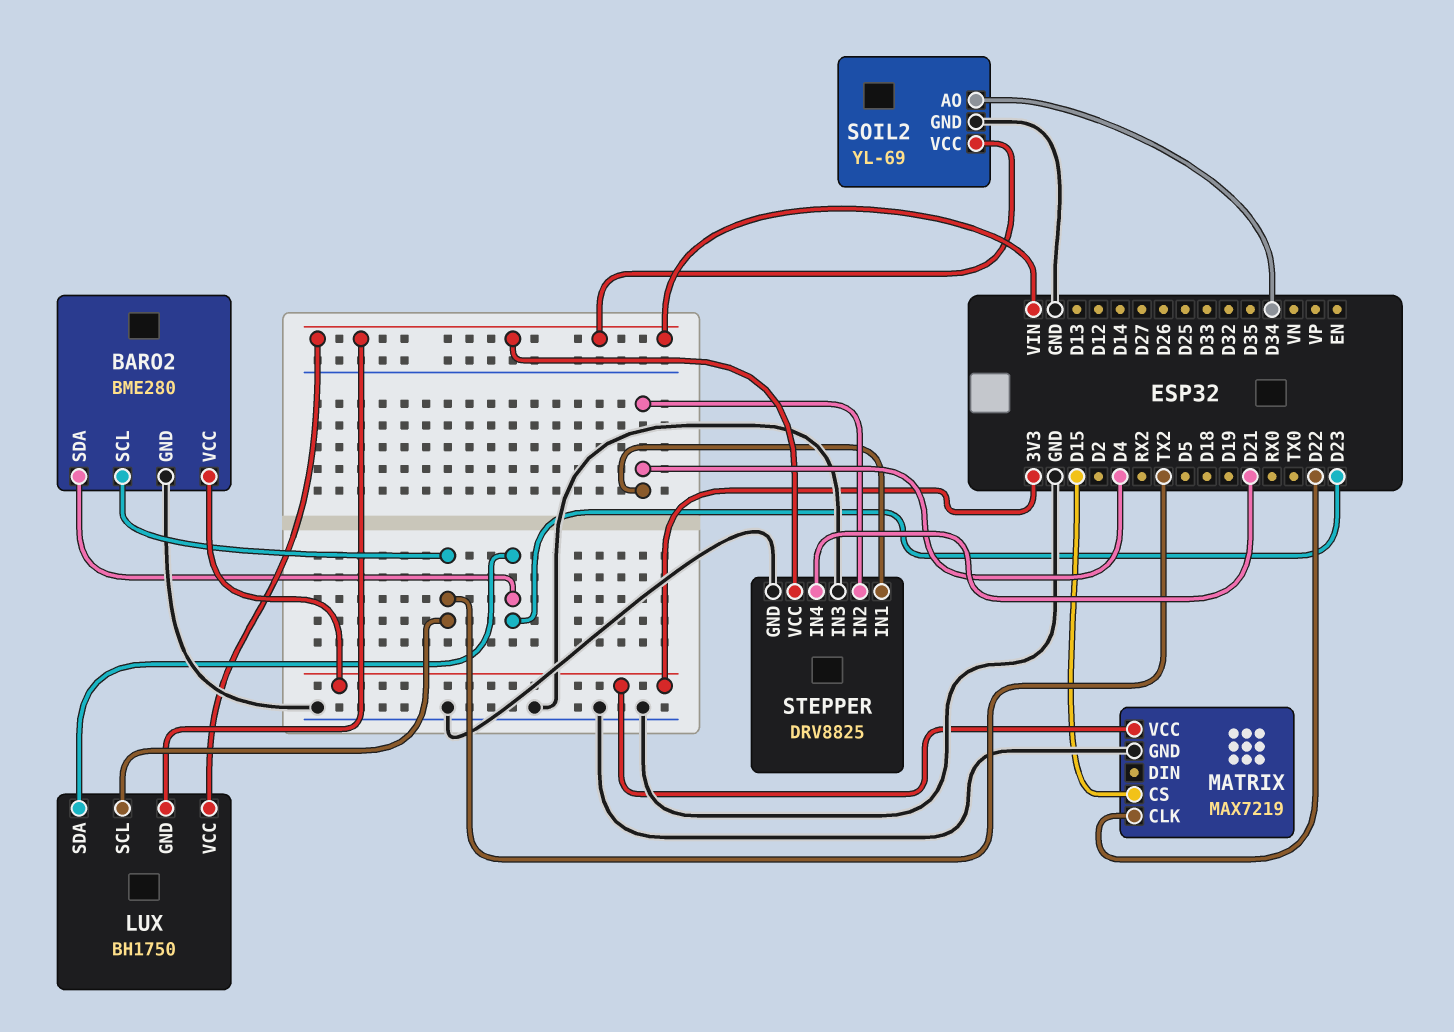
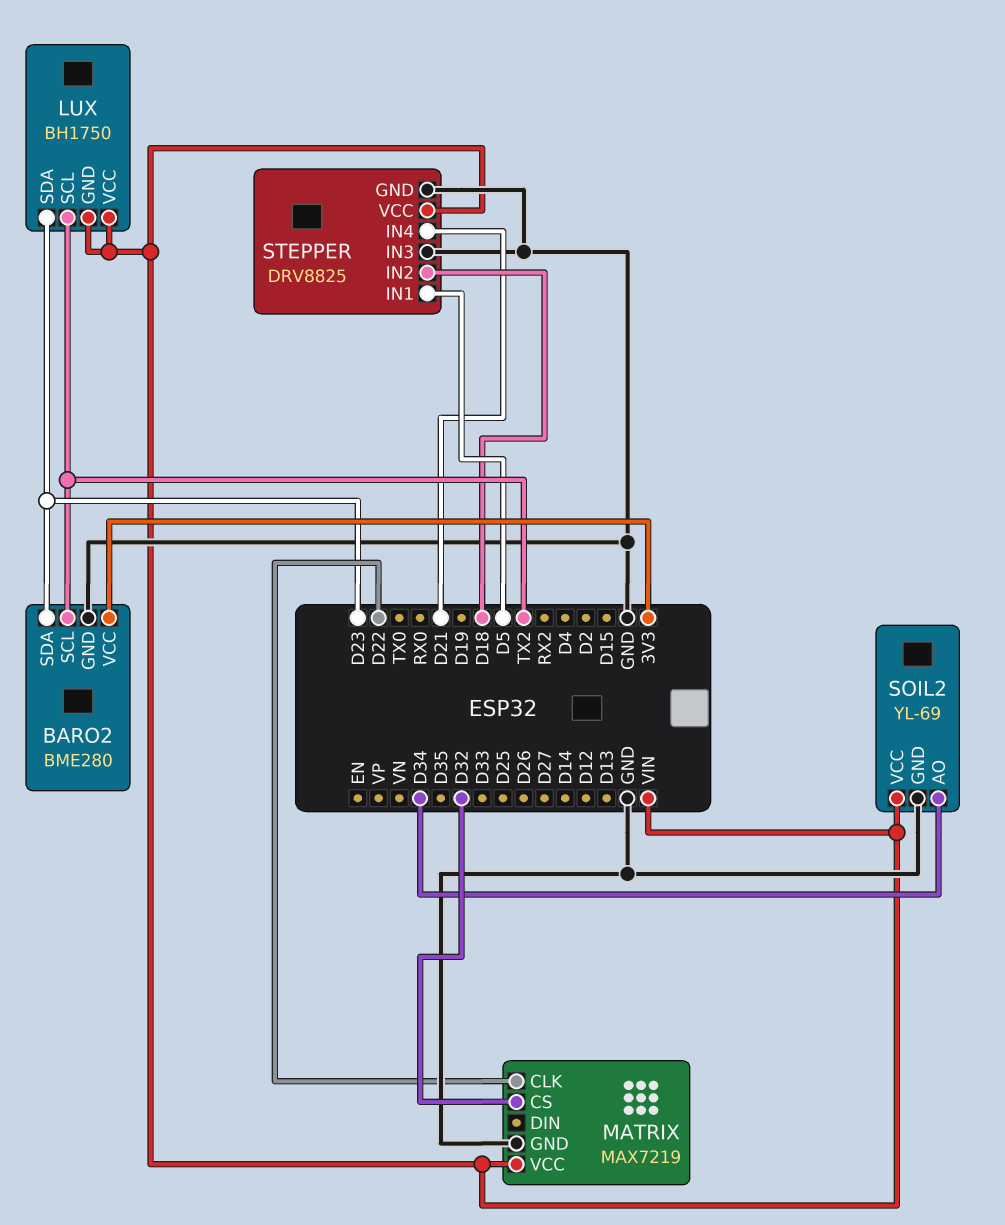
MATRIX pin CS: D15 -> D32
MATRIX pin VCC: 3V3 -> VIN
STEPPER pin IN1: D4 -> D5
STEPPER pin IN2: D4 -> D18

